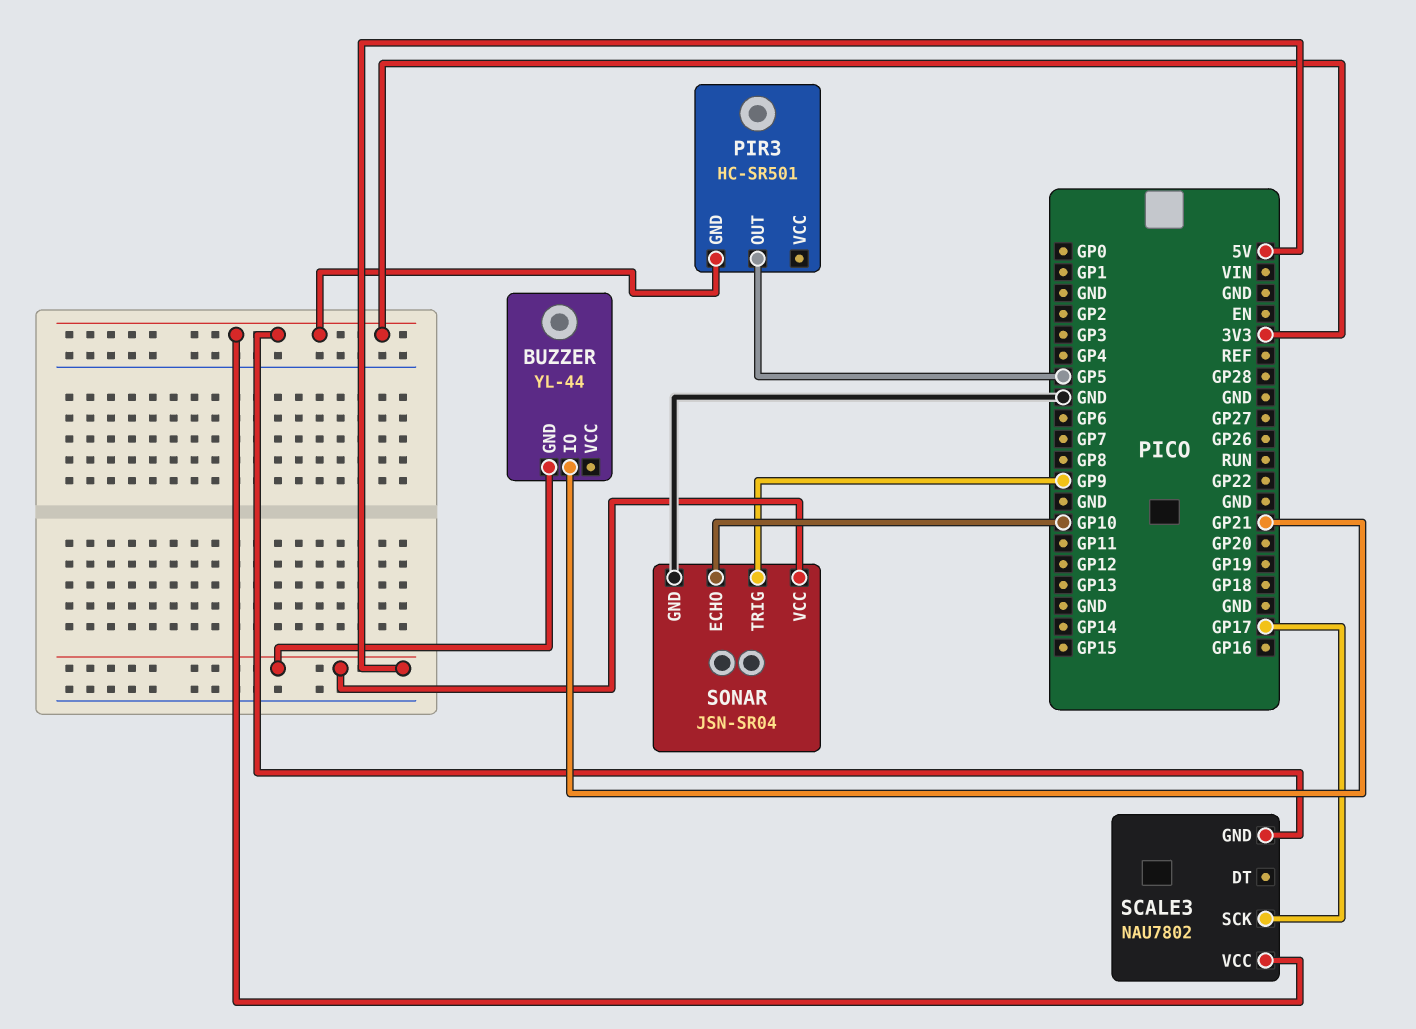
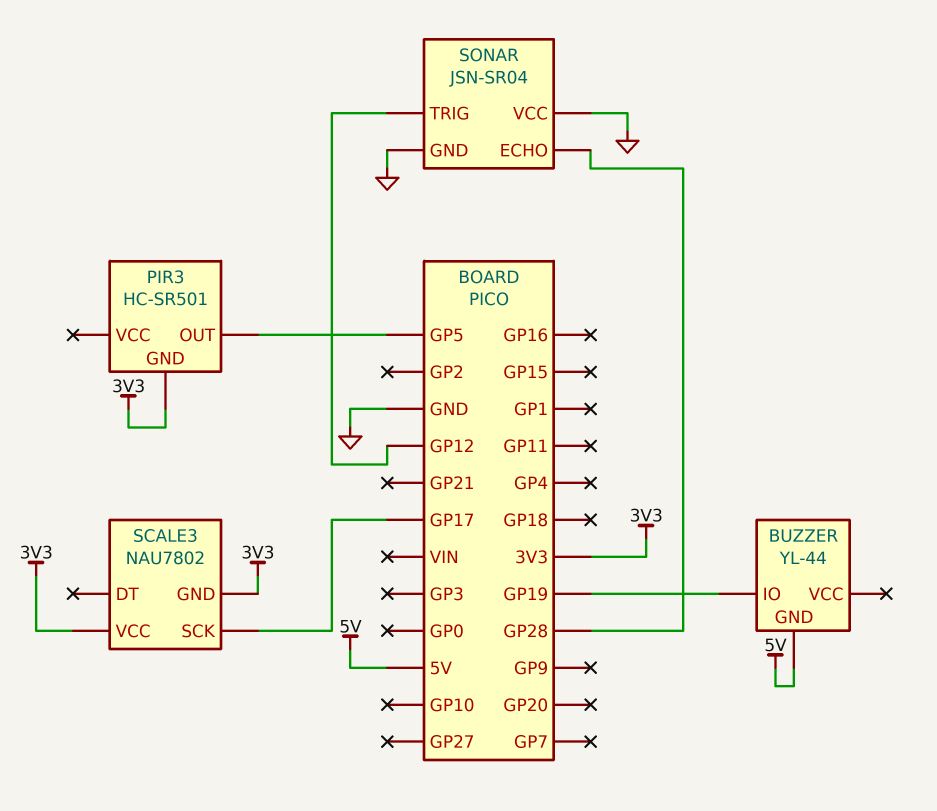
BUZZER pin IO: GP21 -> GP19
SONAR pin ECHO: GP10 -> GP28
SONAR pin TRIG: GP9 -> GP12
SONAR pin VCC: 5V -> GND

